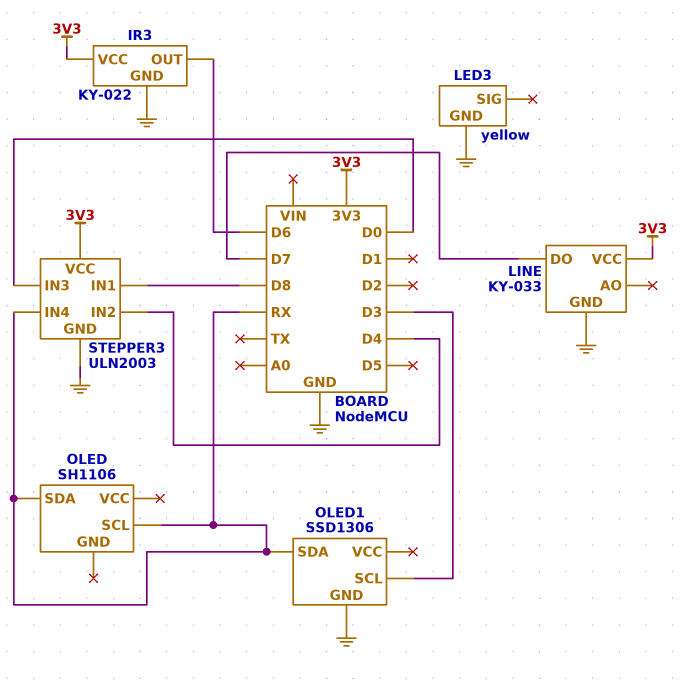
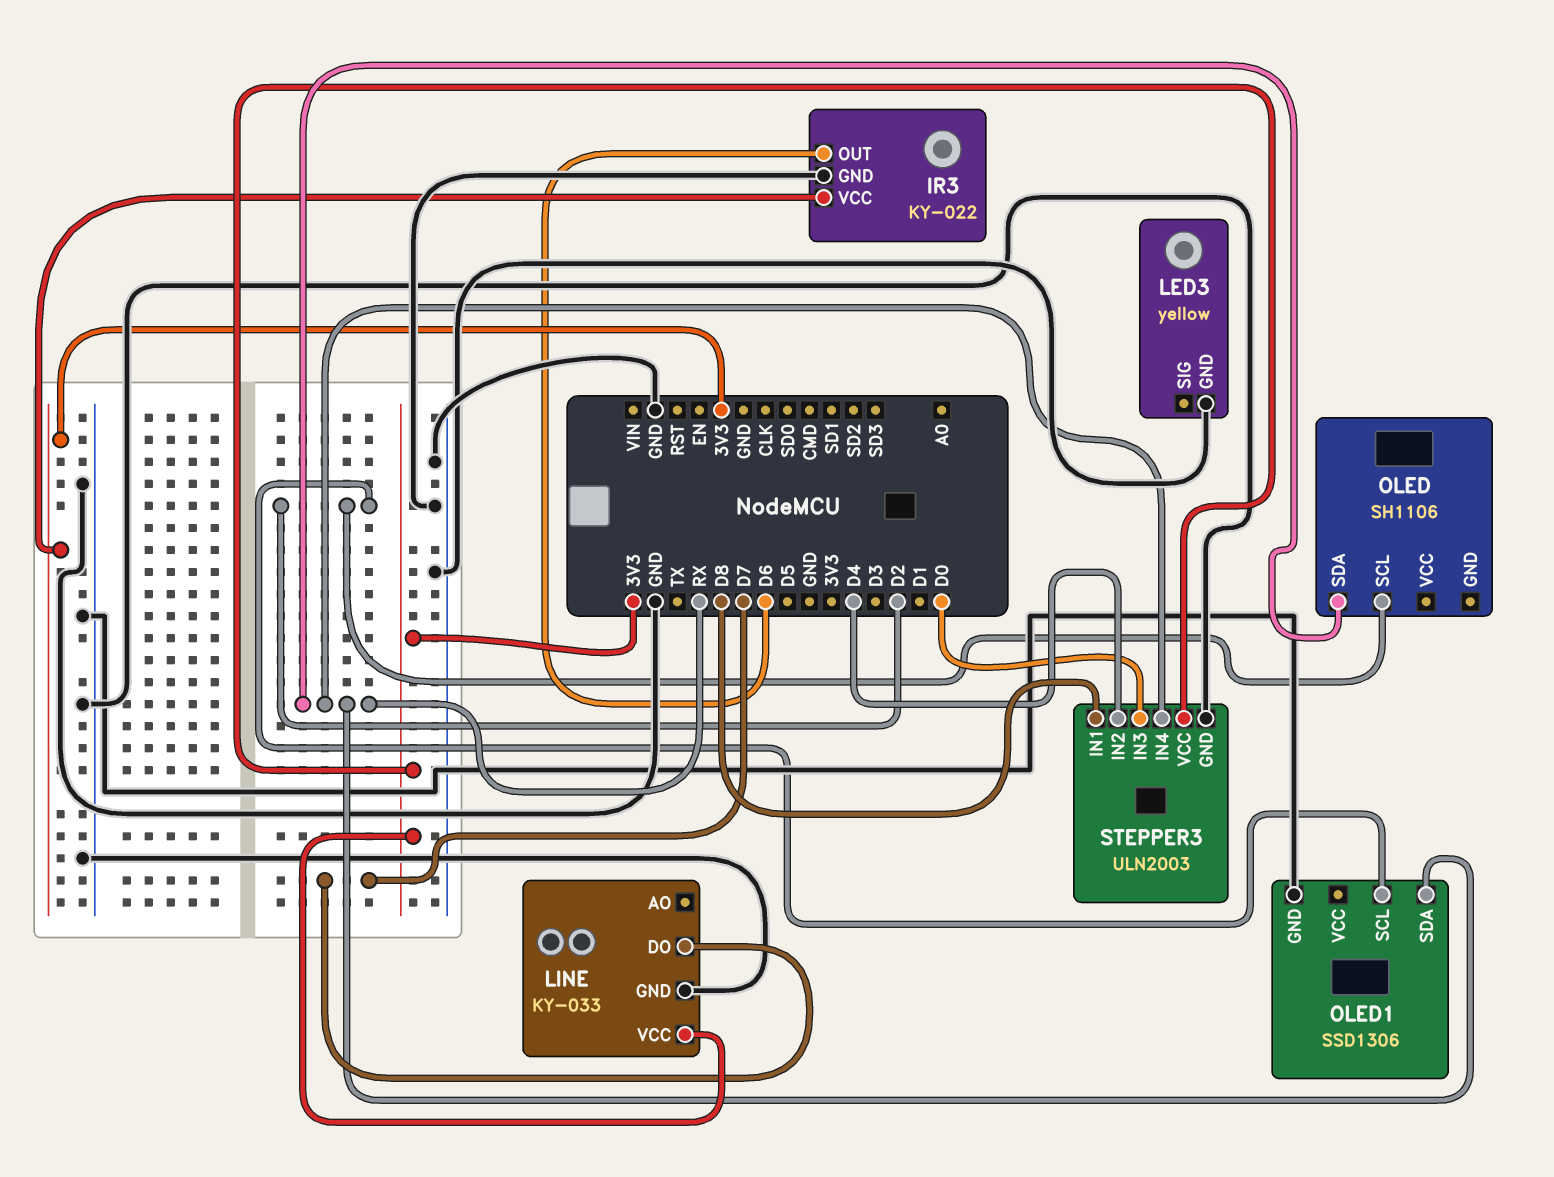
OLED pin SCL: RX -> D2
OLED1 pin SCL: D3 -> D2

